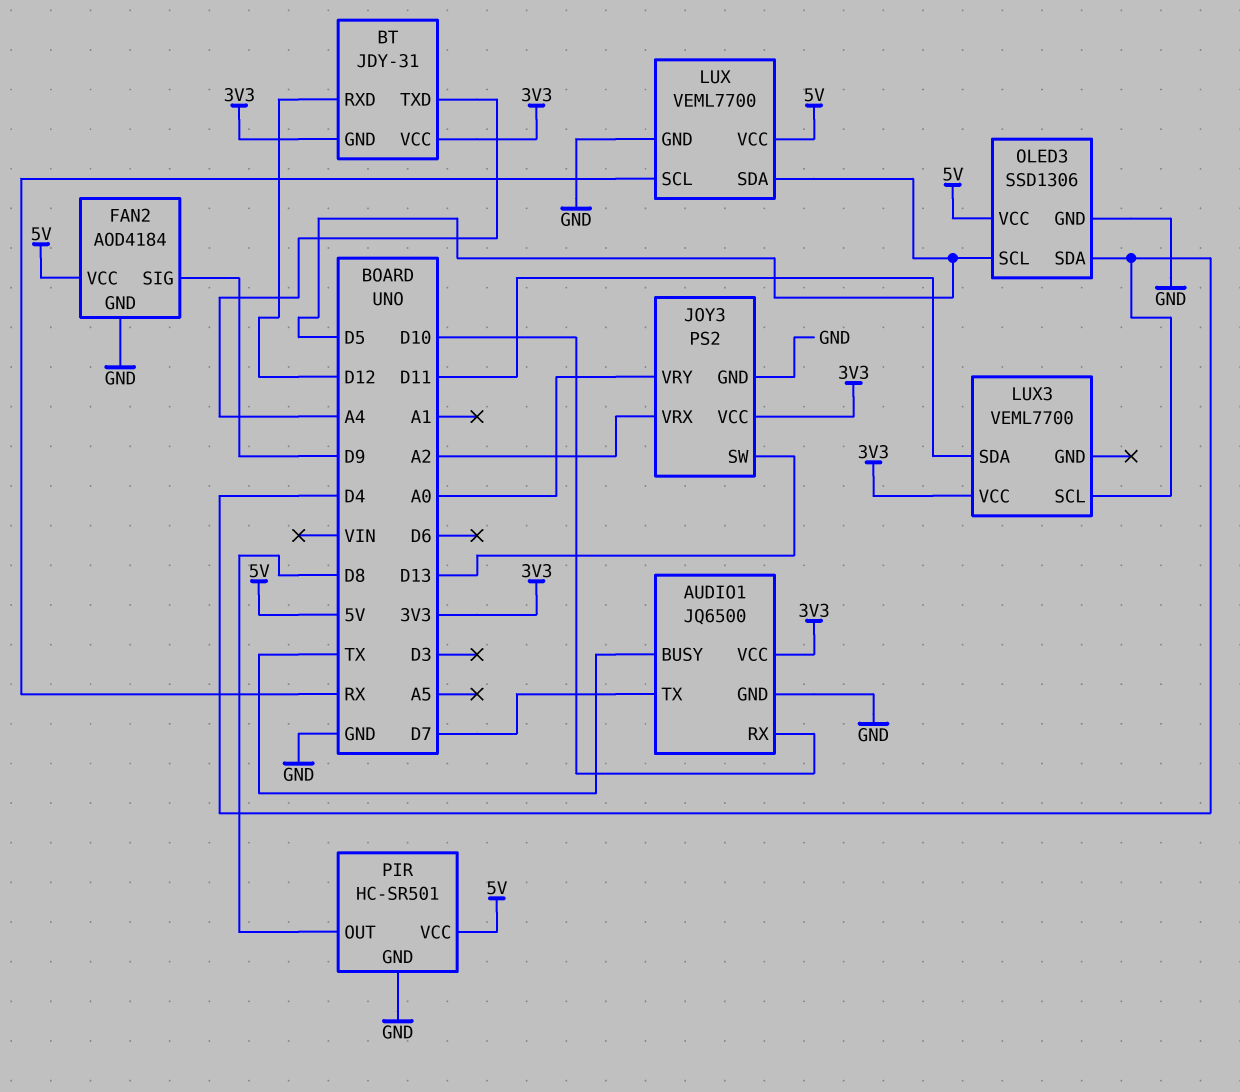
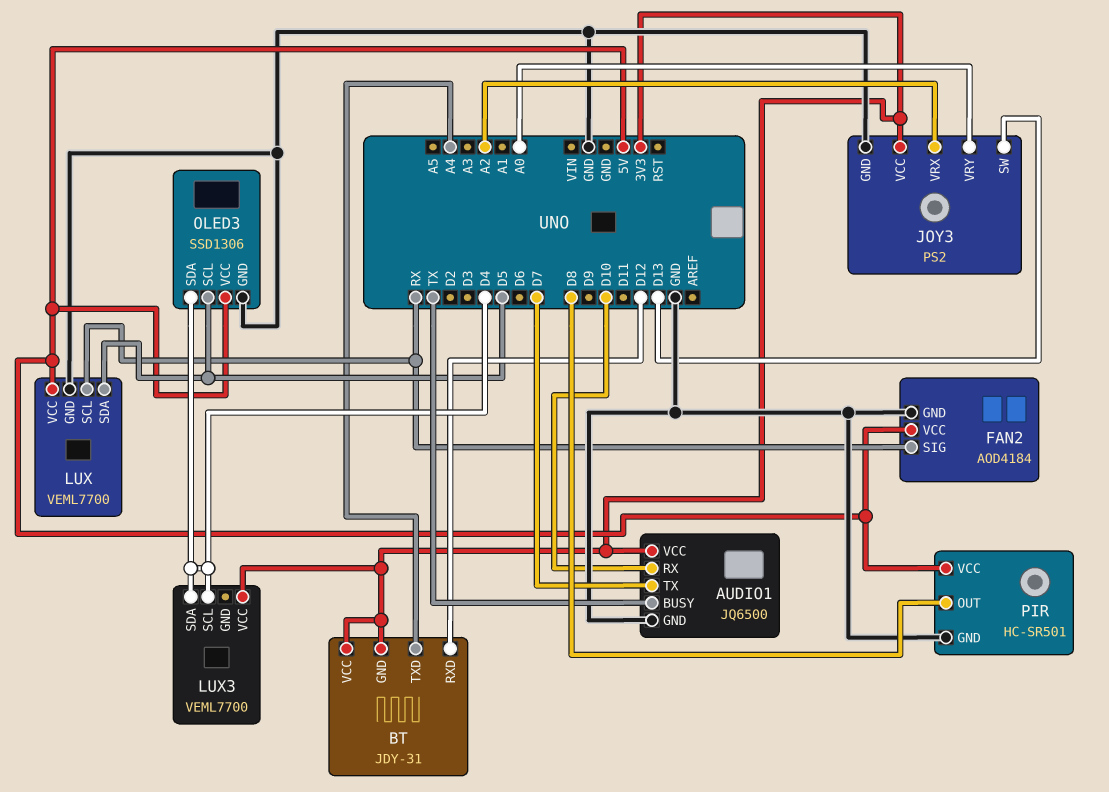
FAN2 pin SIG: D9 -> RX
LUX3 pin SDA: D11 -> D4

